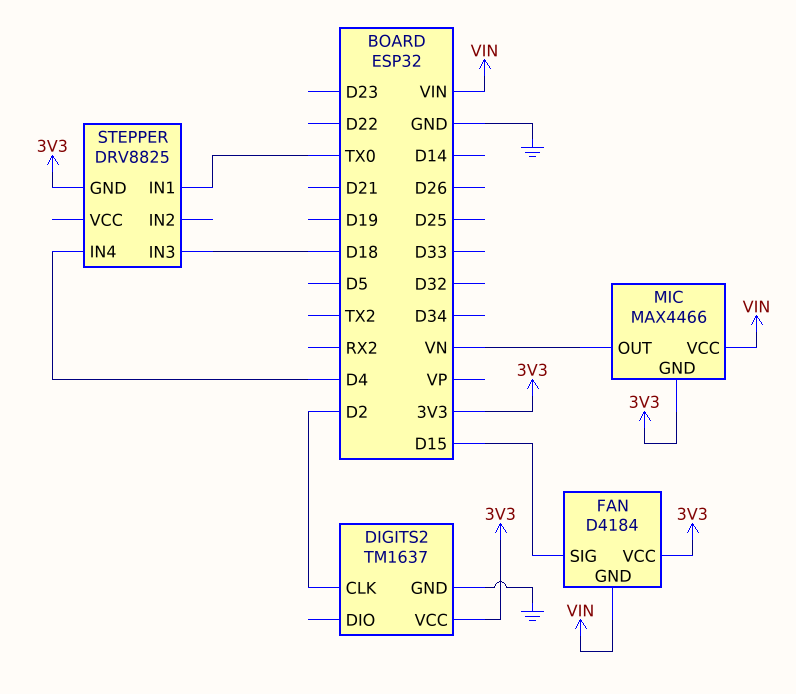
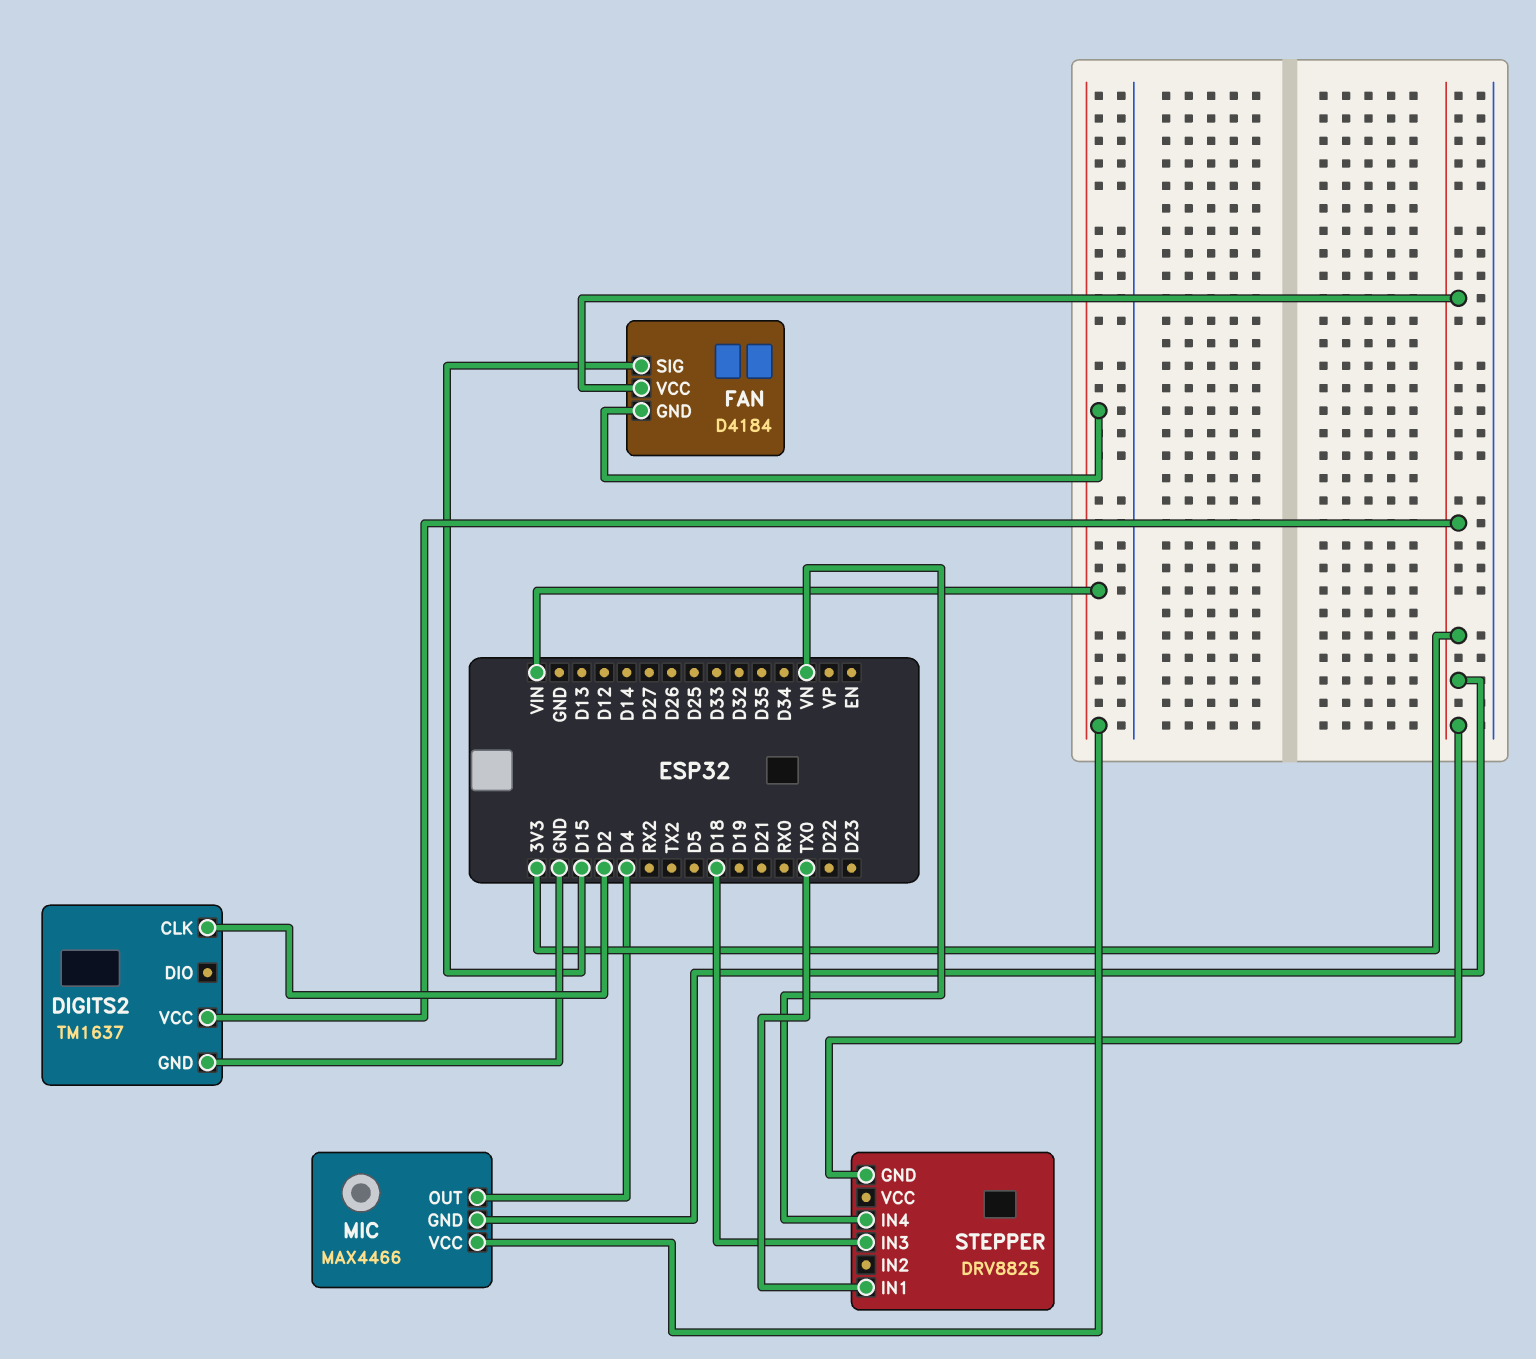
MIC pin OUT: VN -> D4
STEPPER pin IN4: D4 -> VN

